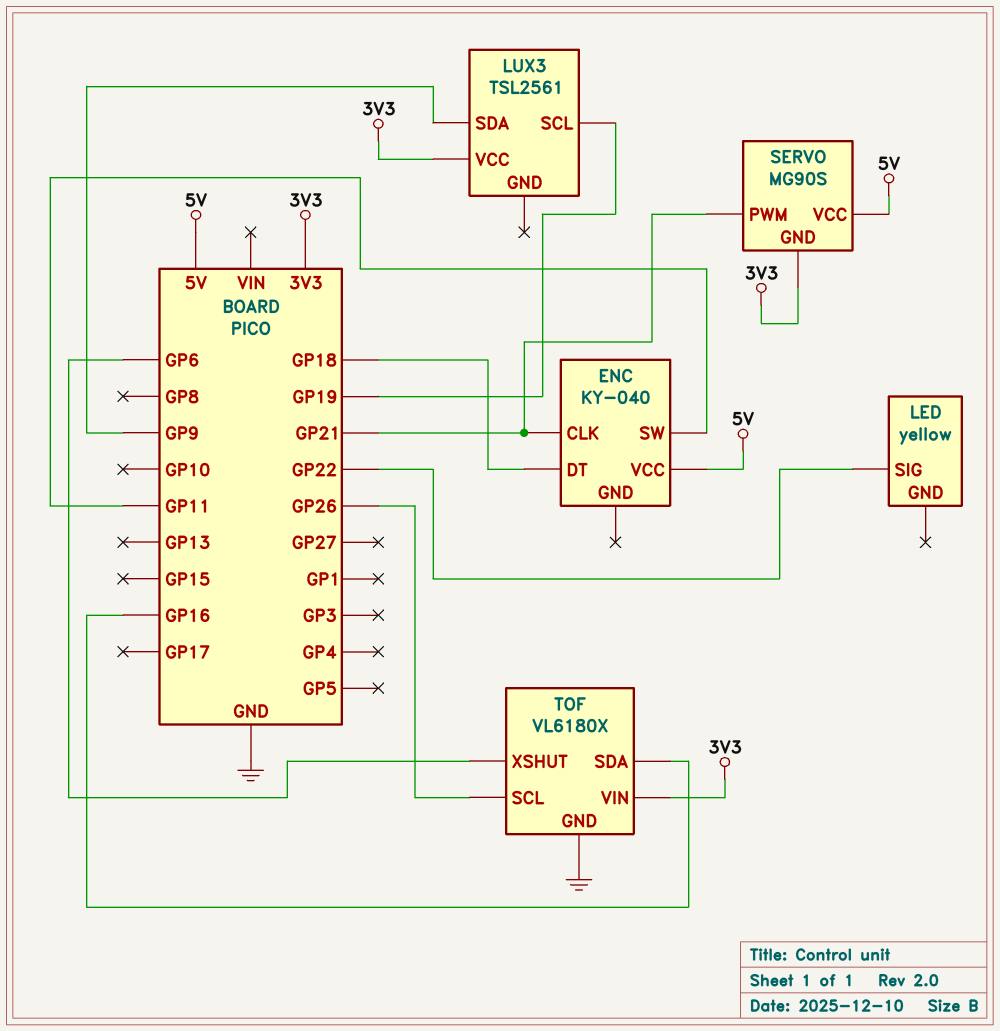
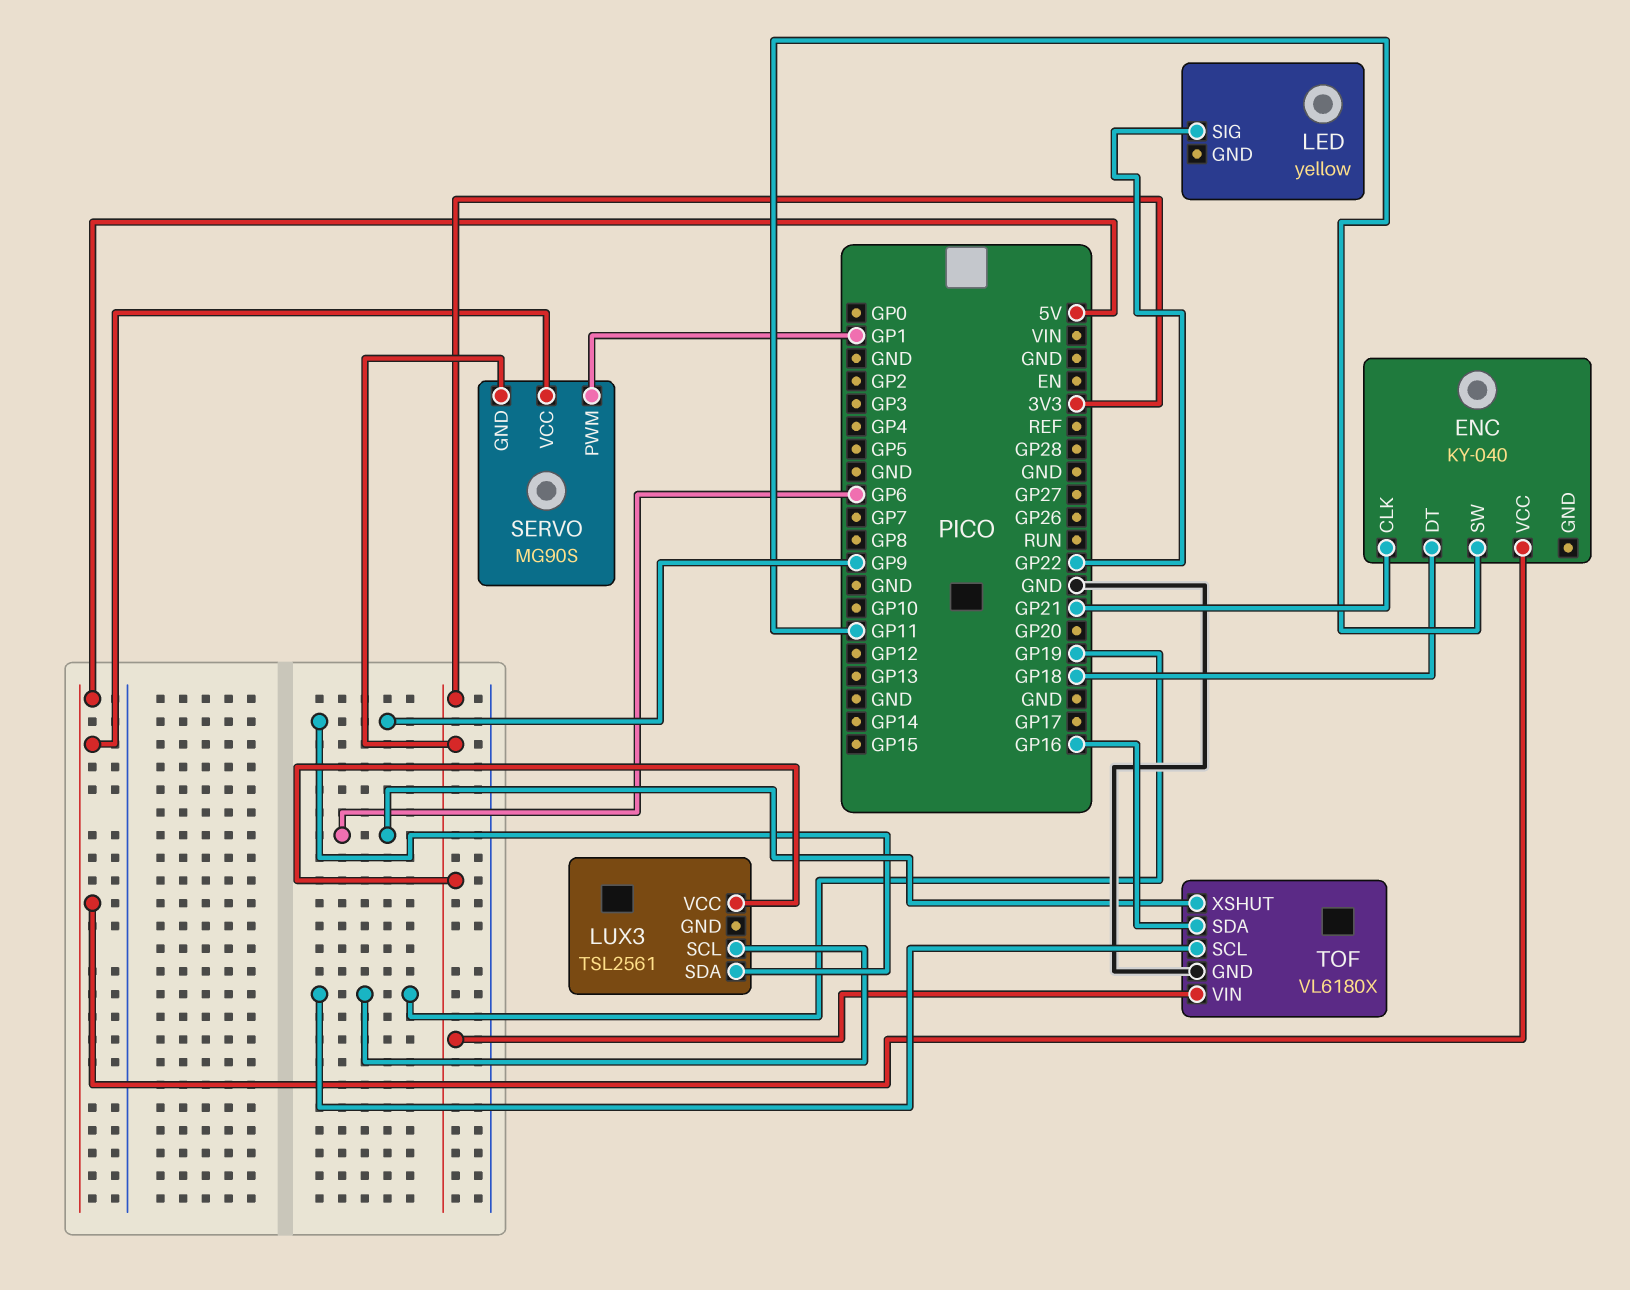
SERVO pin PWM: GP21 -> GP1
TOF pin SCL: GP26 -> GP19

